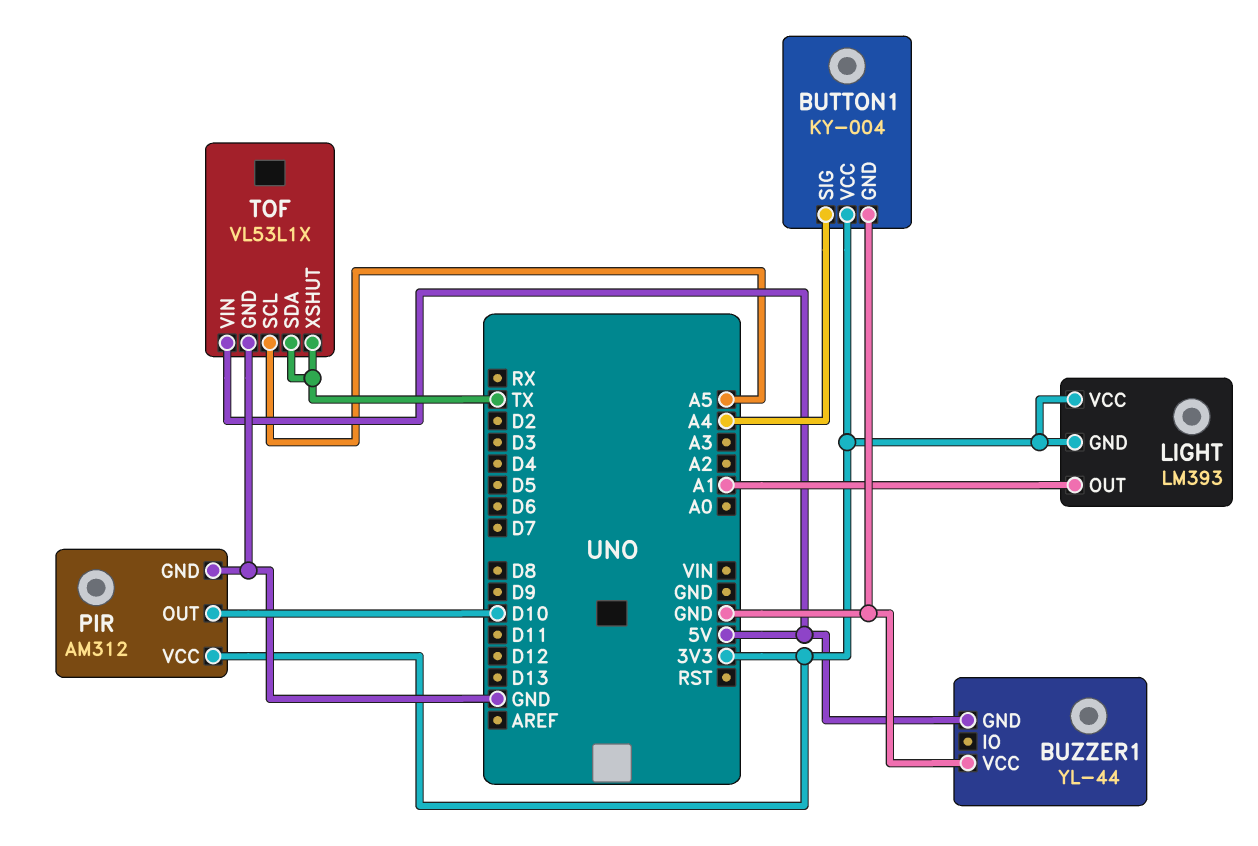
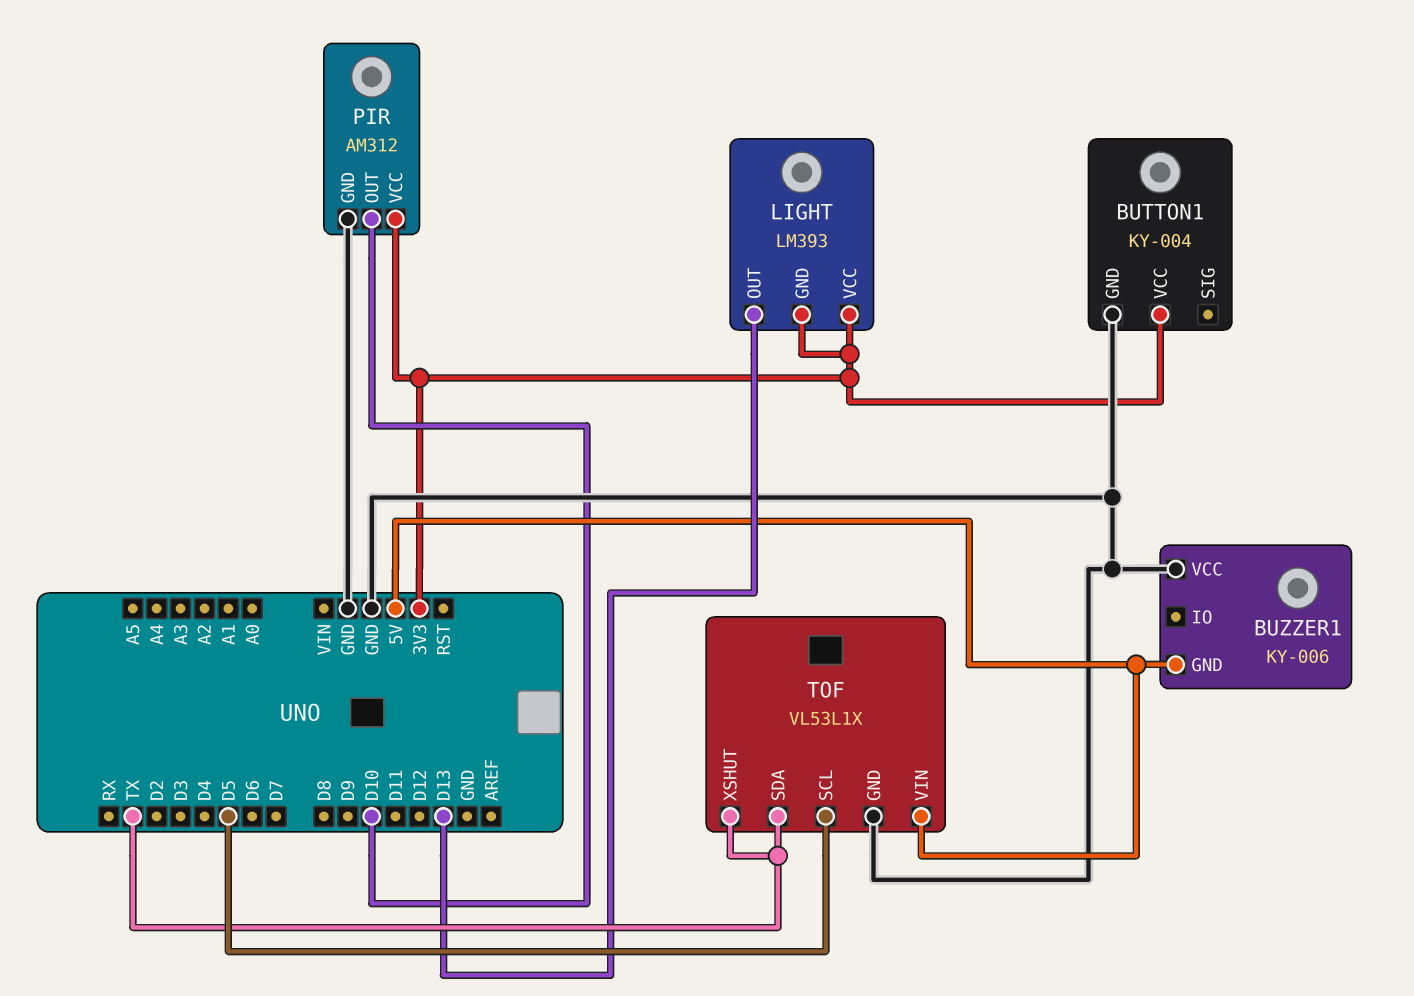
BUTTON1 pin SIG: A4 -> none
BUZZER1: YL-44 -> KY-006
LIGHT pin OUT: A1 -> D13
TOF pin SCL: A5 -> D5

